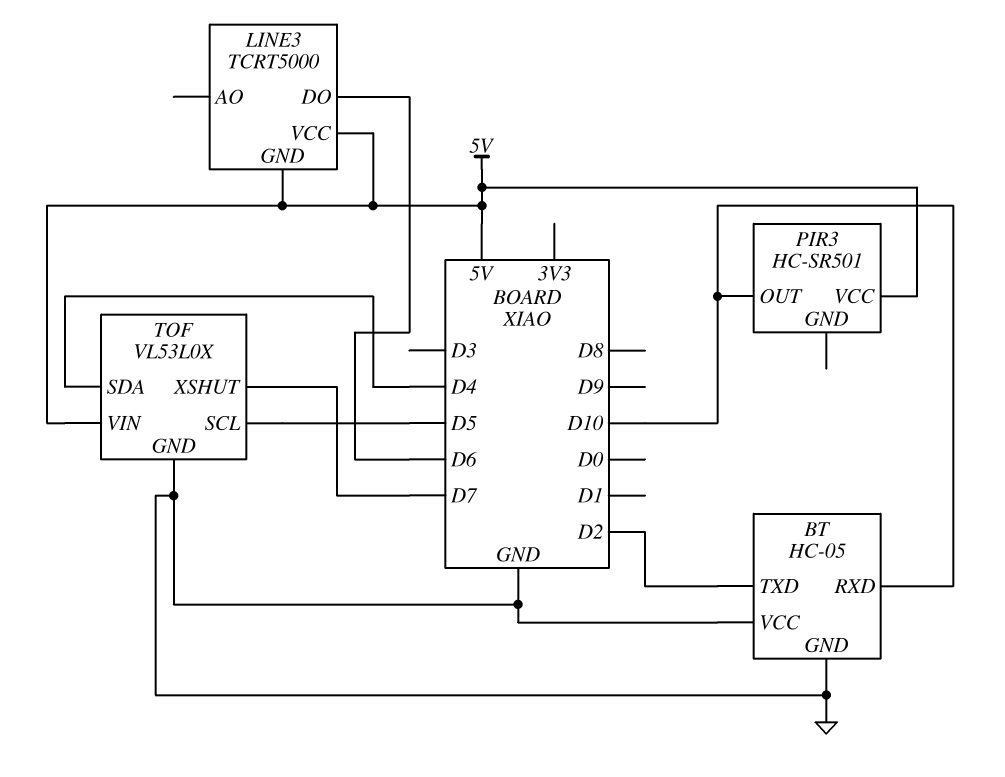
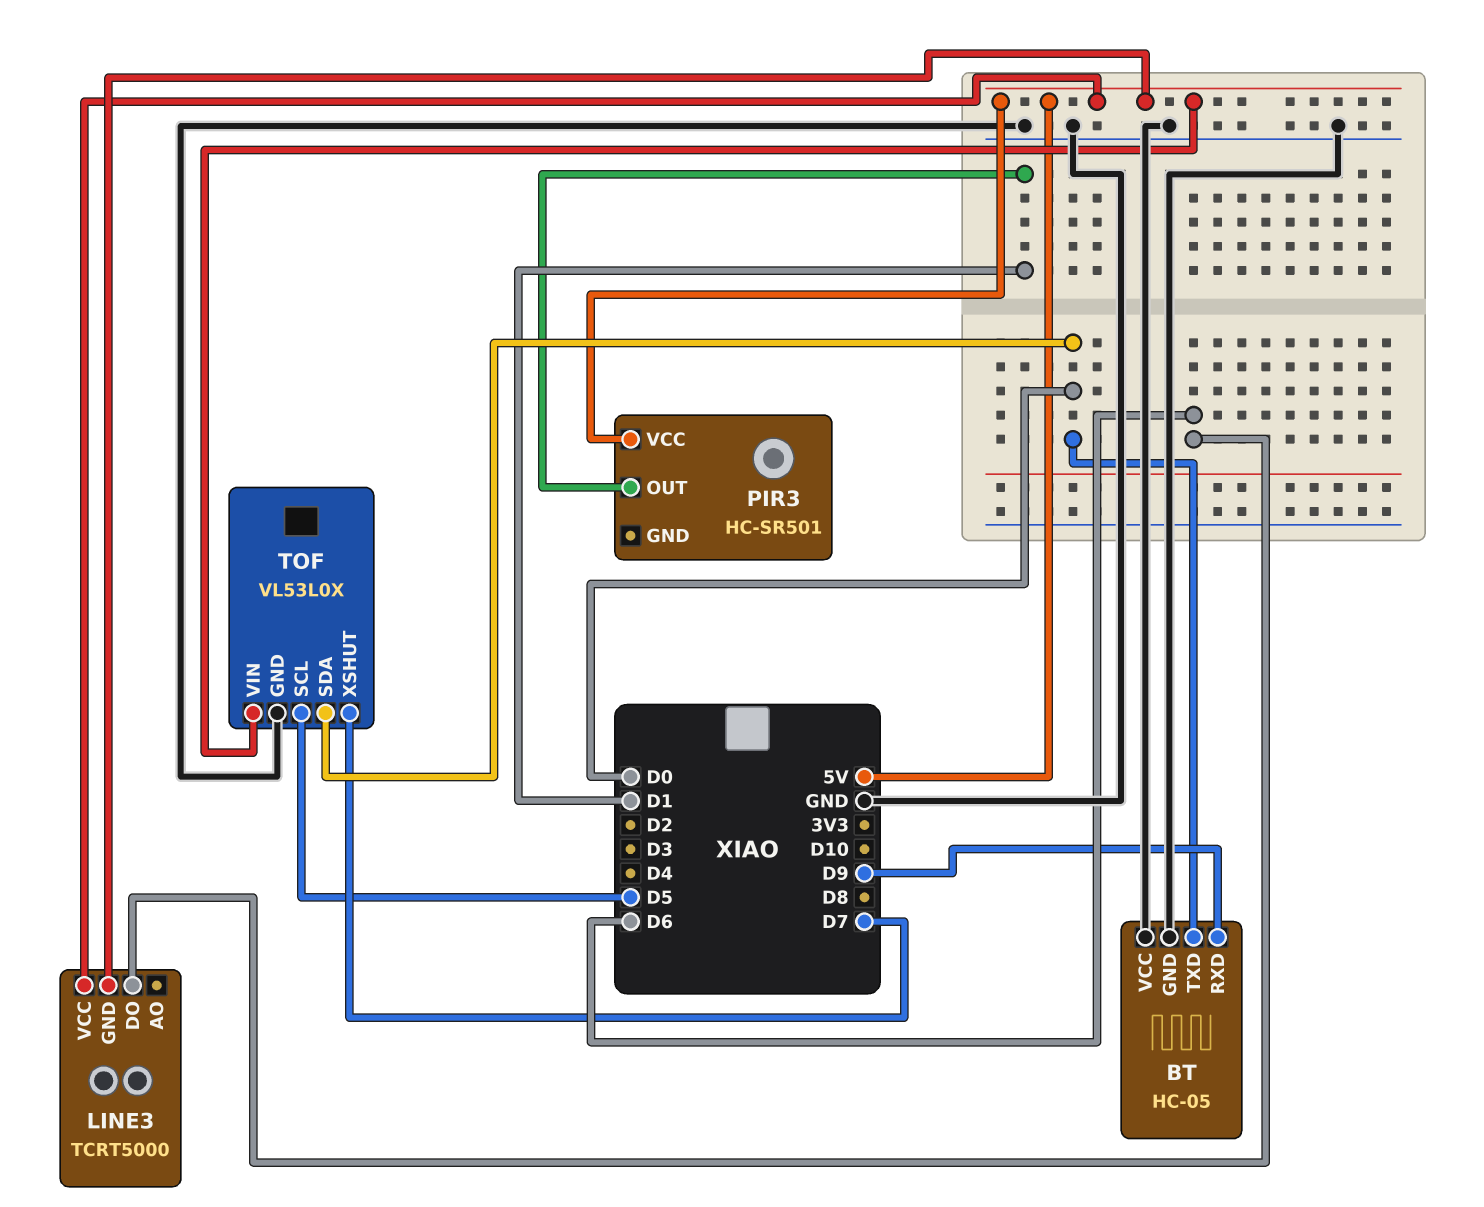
BT pin RXD: D10 -> D9
BT pin TXD: D2 -> D0
PIR3 pin OUT: D10 -> D1
TOF pin SDA: D4 -> D0

